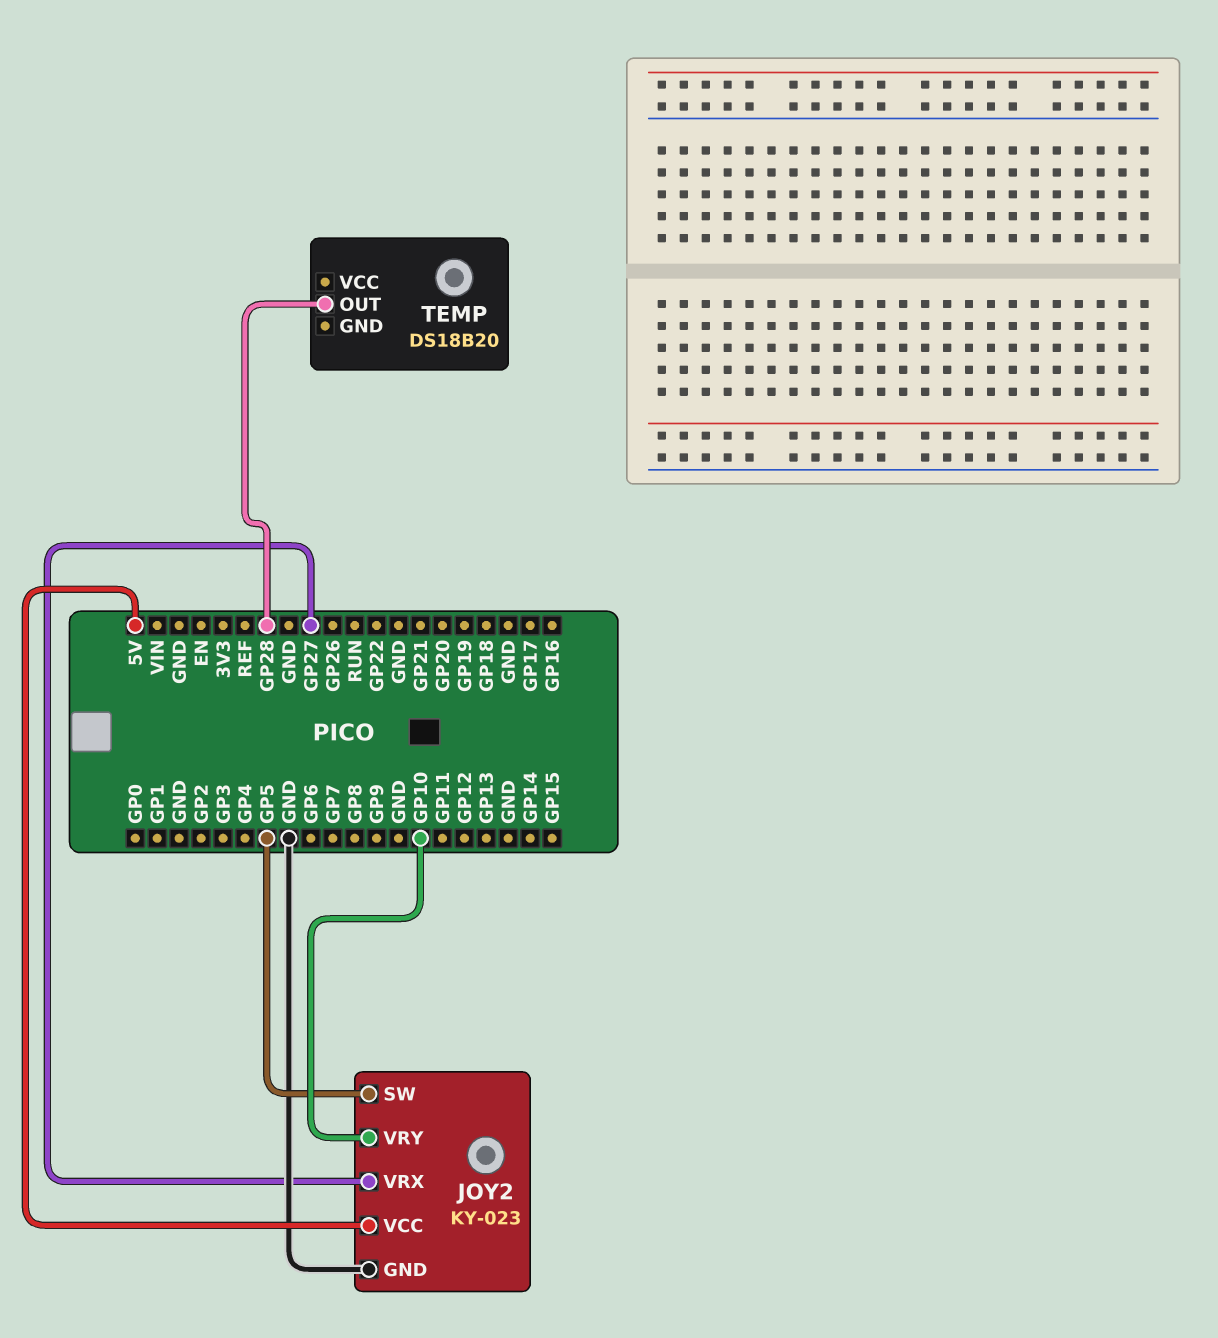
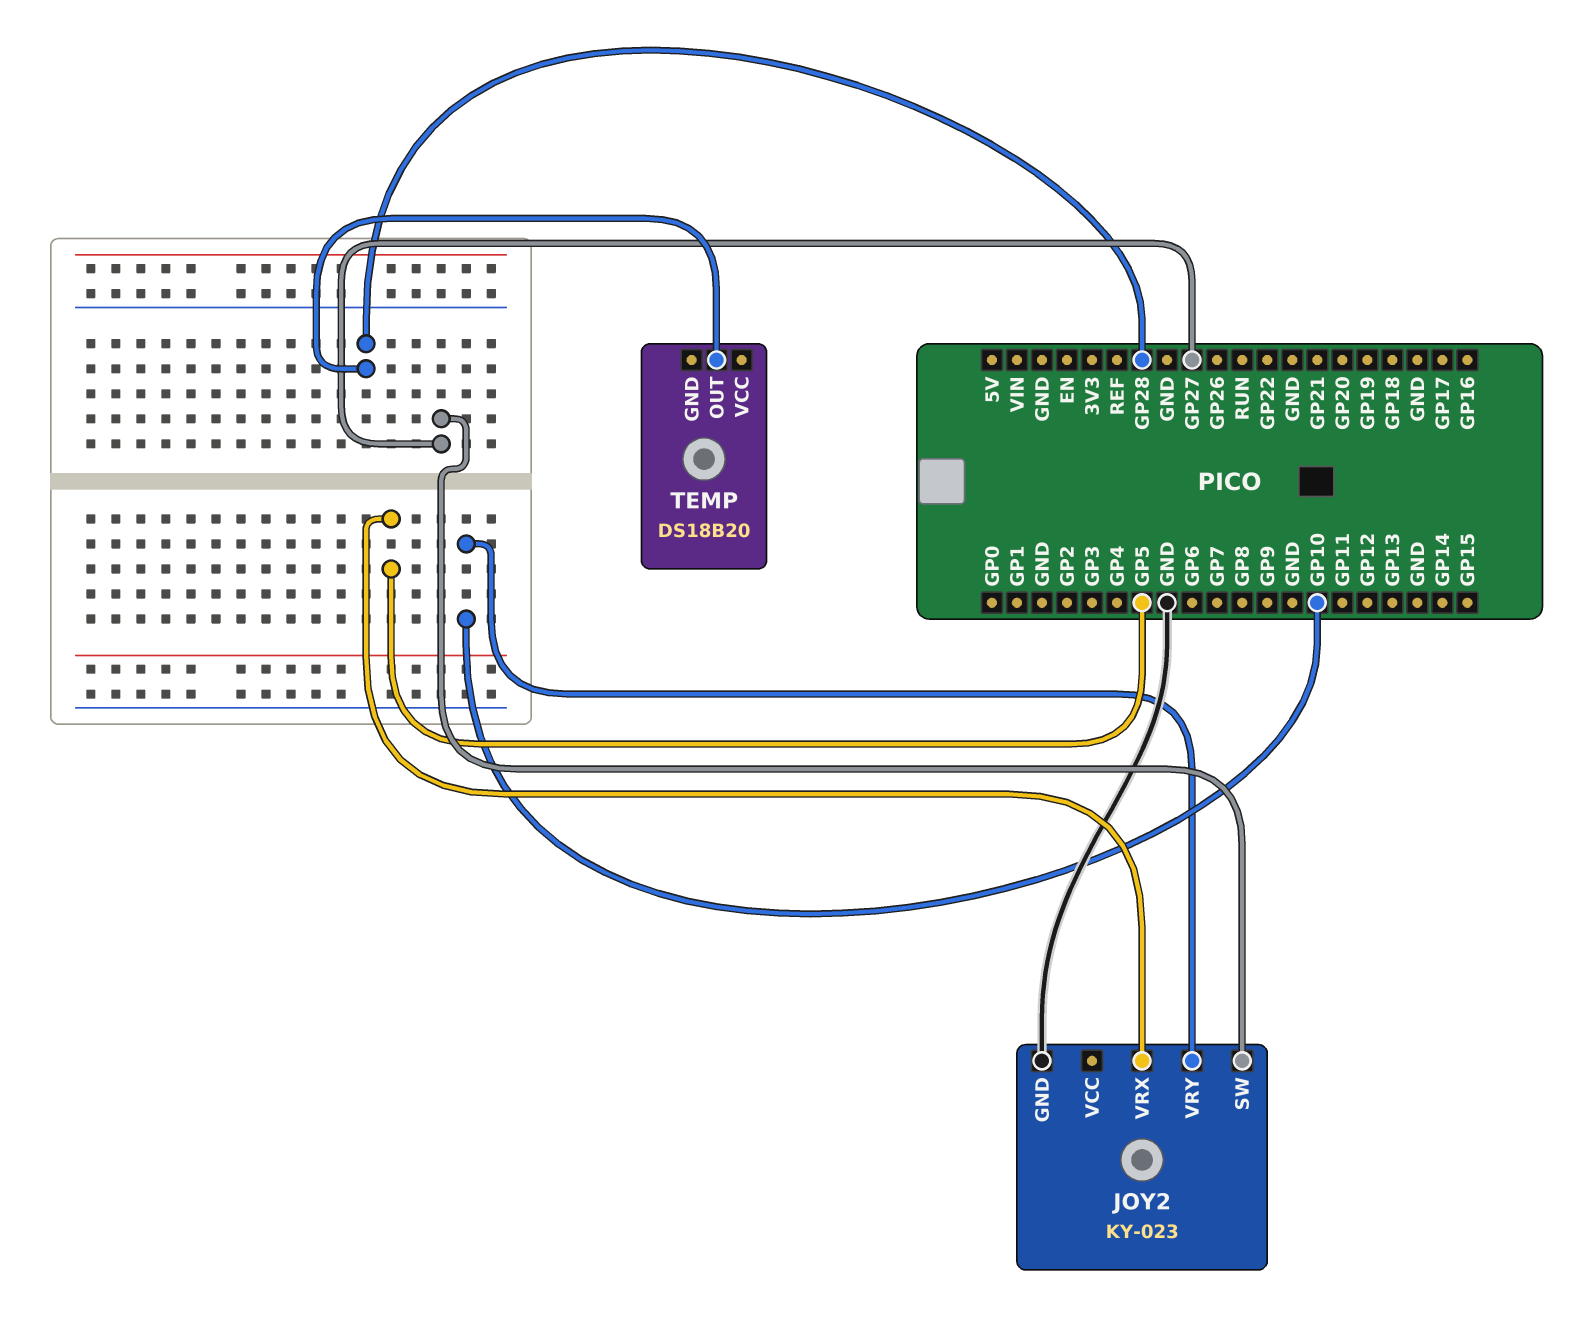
JOY2 pin SW: GP5 -> GP27
JOY2 pin VCC: 5V -> none
JOY2 pin VRX: GP27 -> GP5

